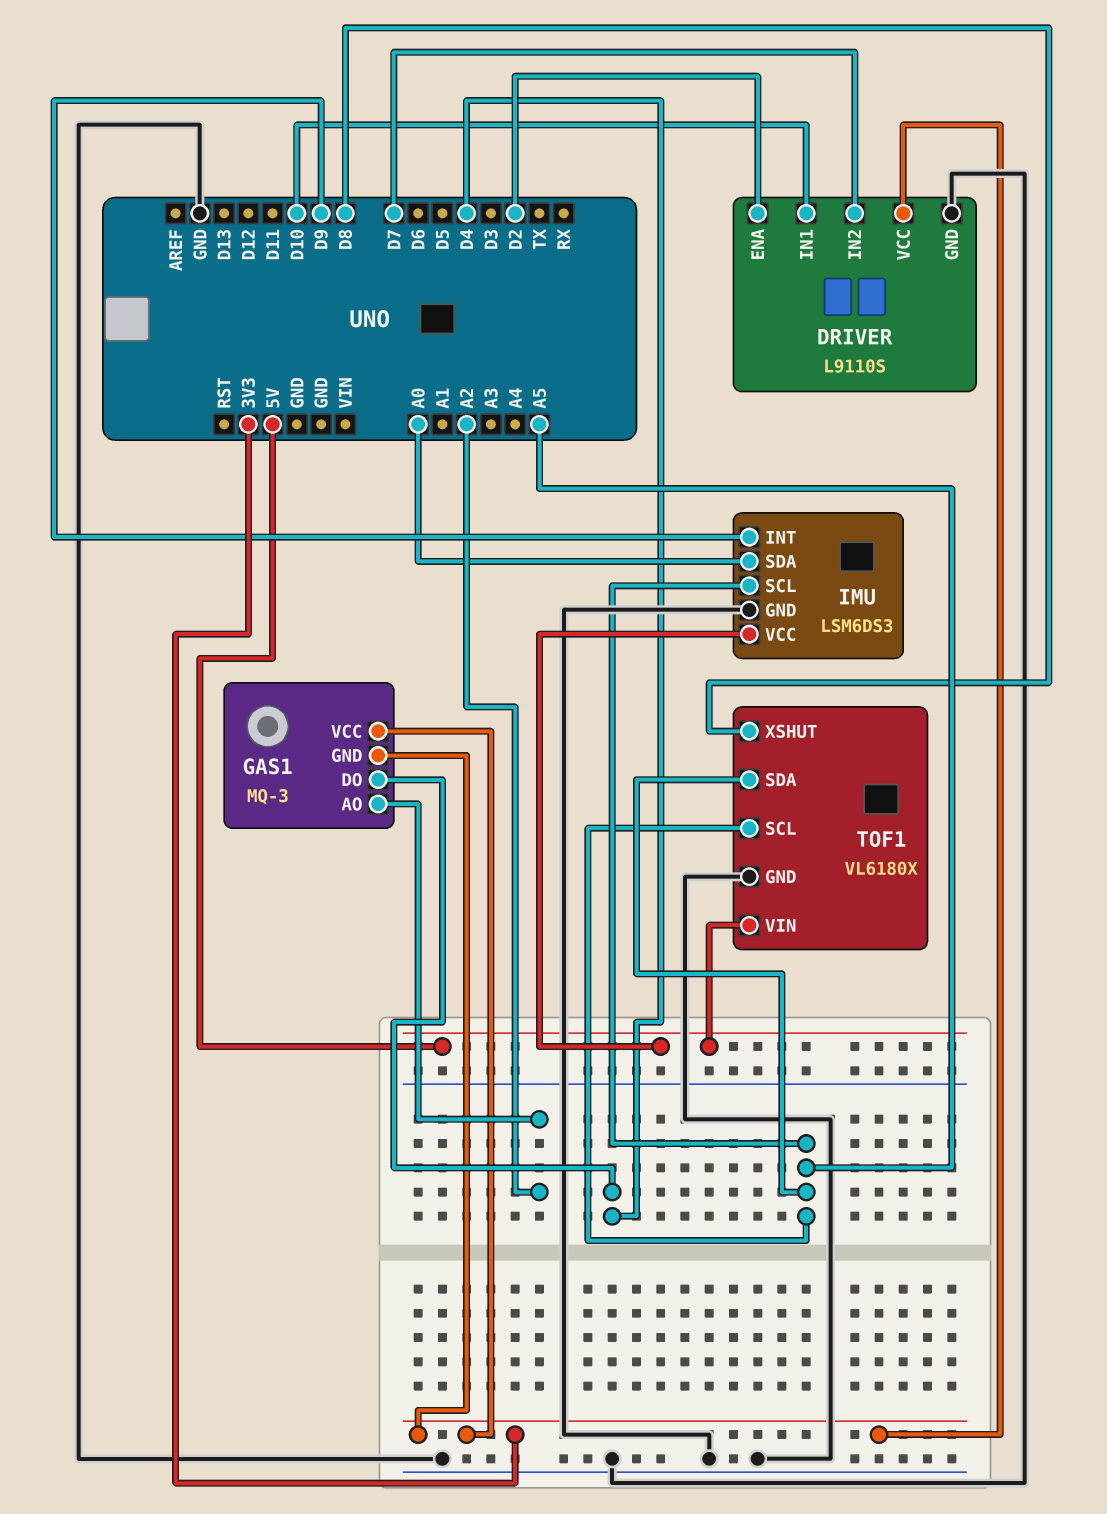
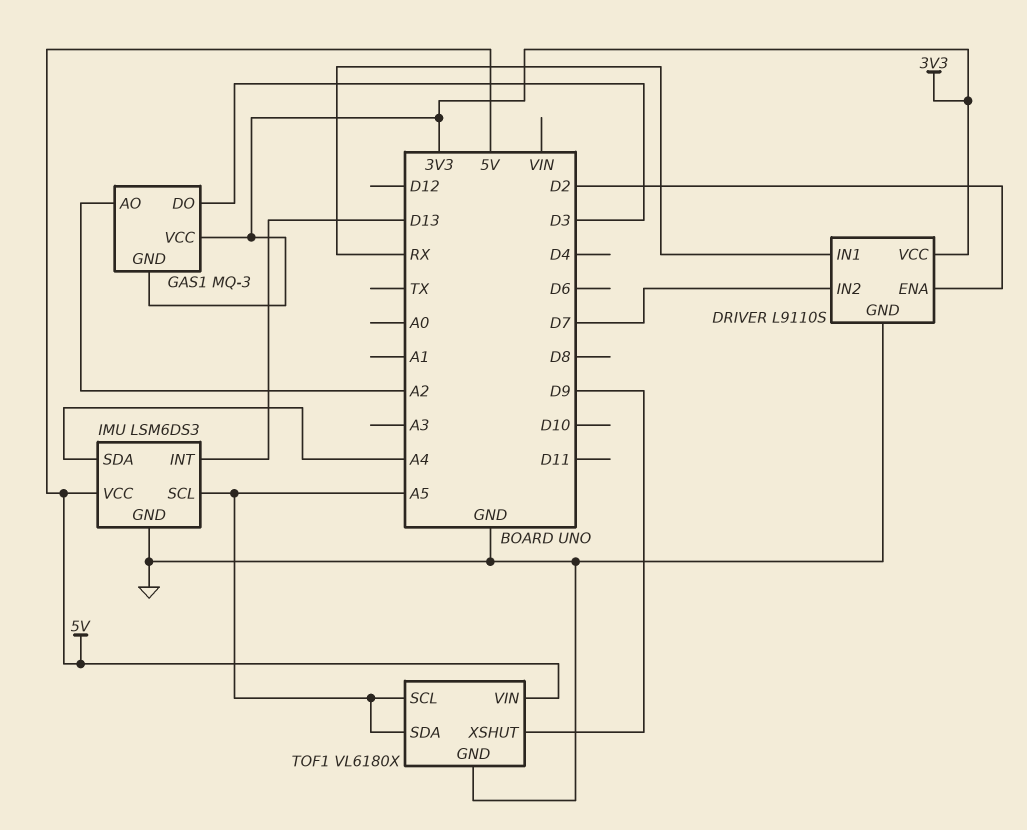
DRIVER pin IN1: D10 -> RX
GAS1 pin DO: D4 -> D3
IMU pin INT: D9 -> D13
IMU pin SDA: A0 -> A4
TOF1 pin XSHUT: D8 -> D9

